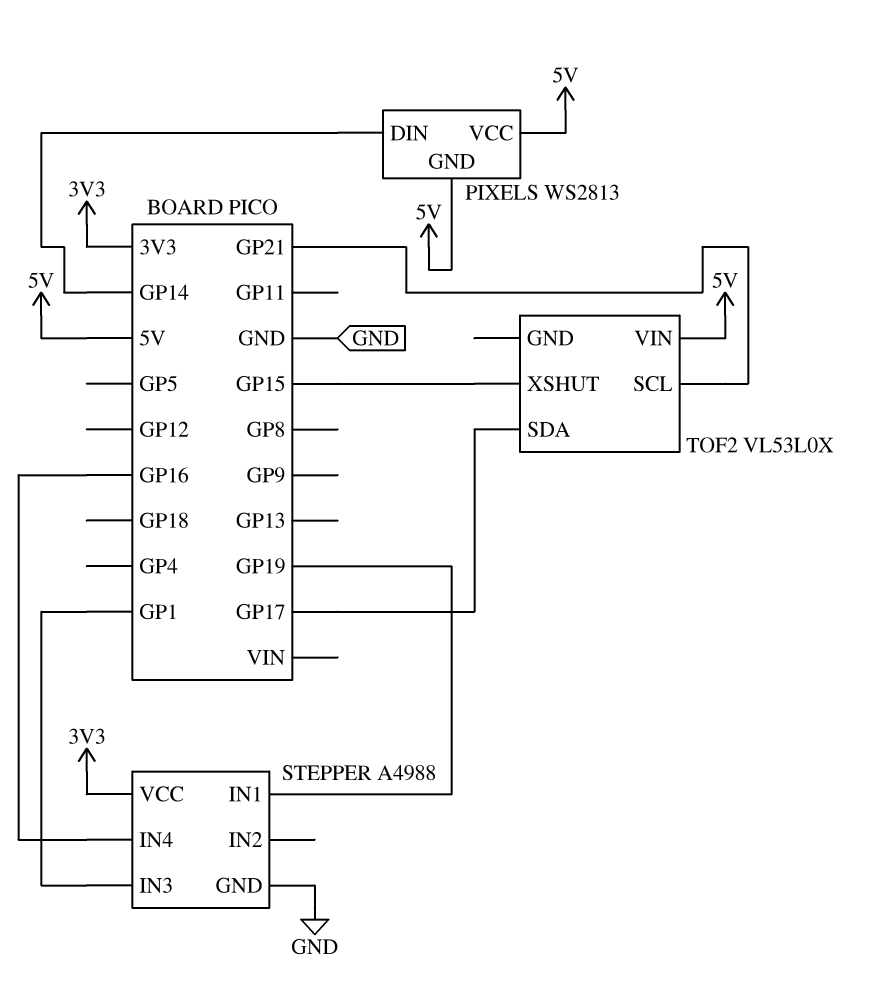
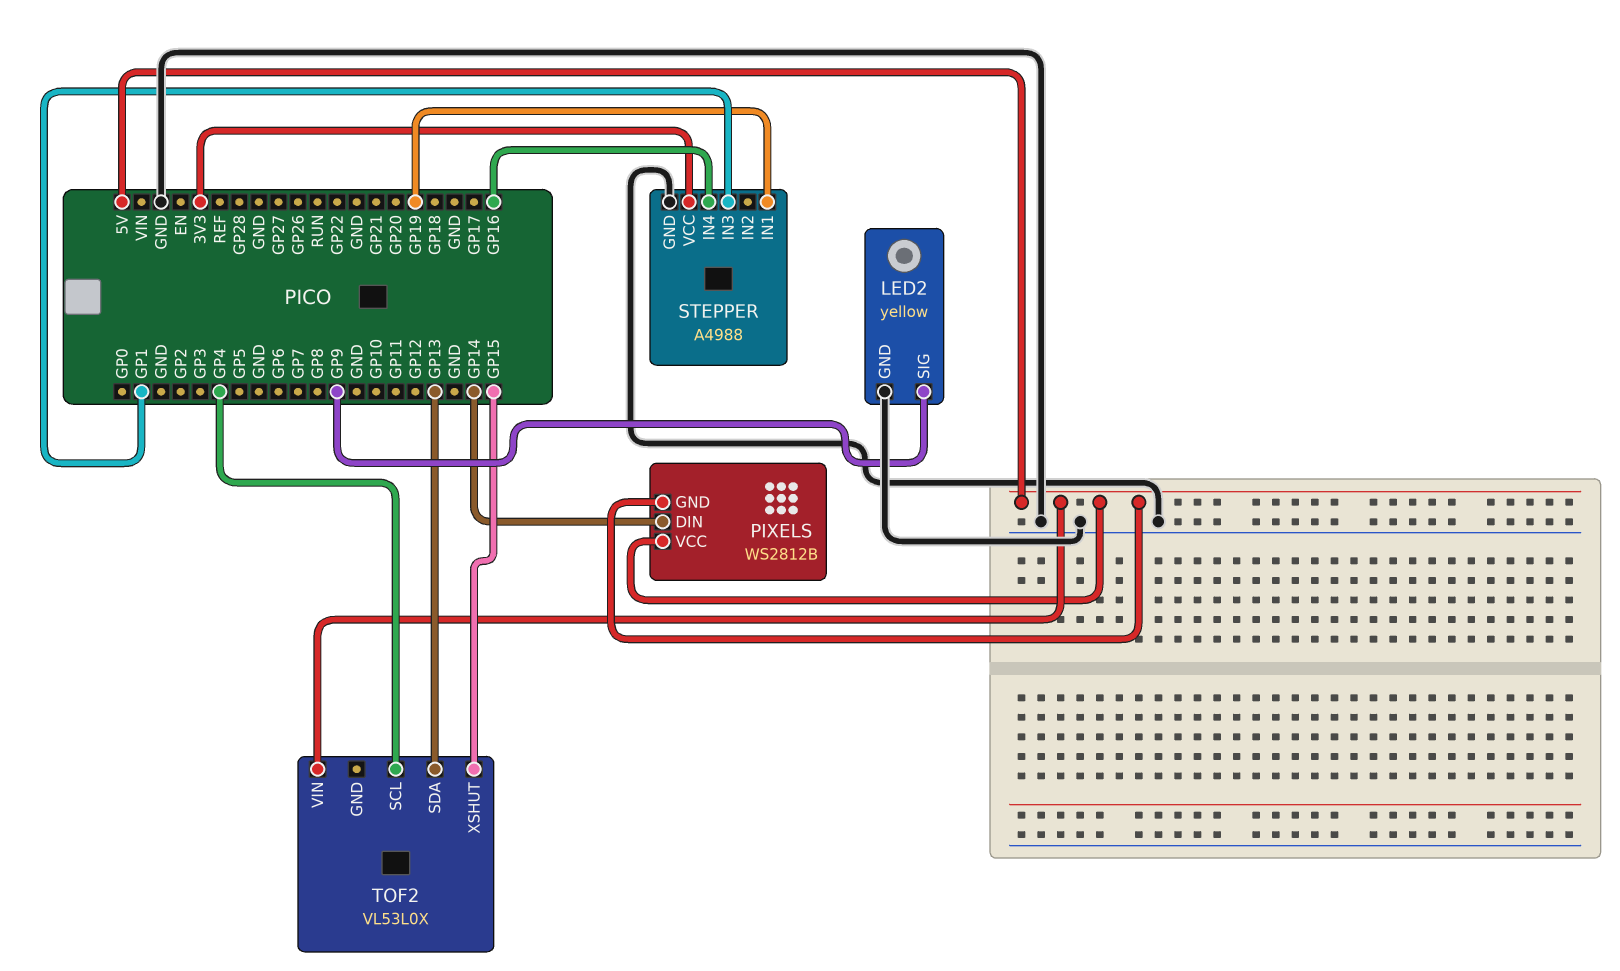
LED2: none -> yellow
LED2 pin GND: none -> GND
LED2 pin SIG: none -> GP9
PIXELS: WS2813 -> WS2812B
TOF2 pin SCL: GP21 -> GP4
TOF2 pin SDA: GP17 -> GP13

